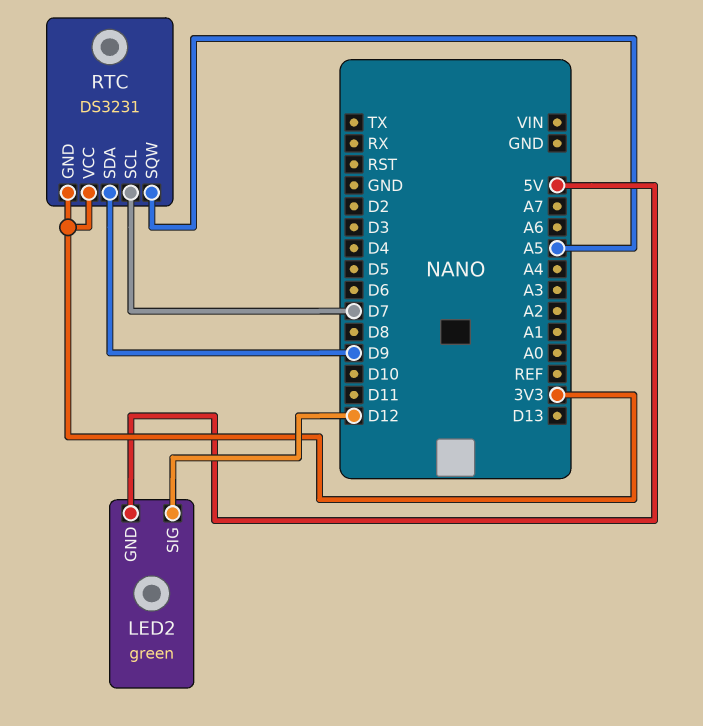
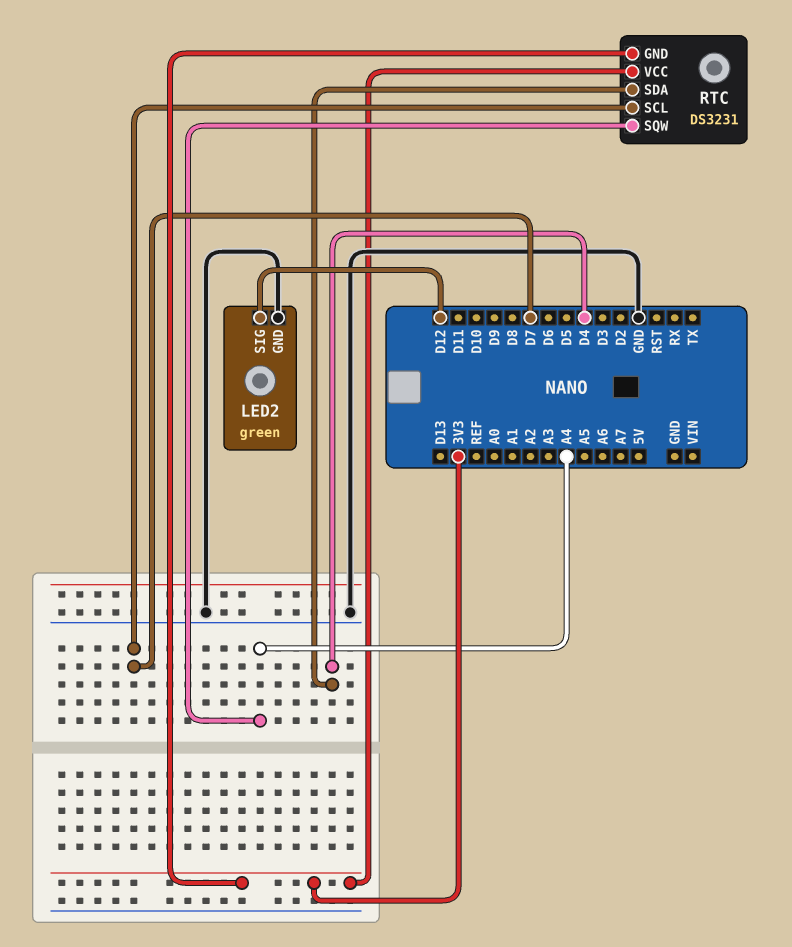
LED2 pin GND: 5V -> GND
RTC pin SDA: D9 -> D4
RTC pin SQW: A5 -> A4

